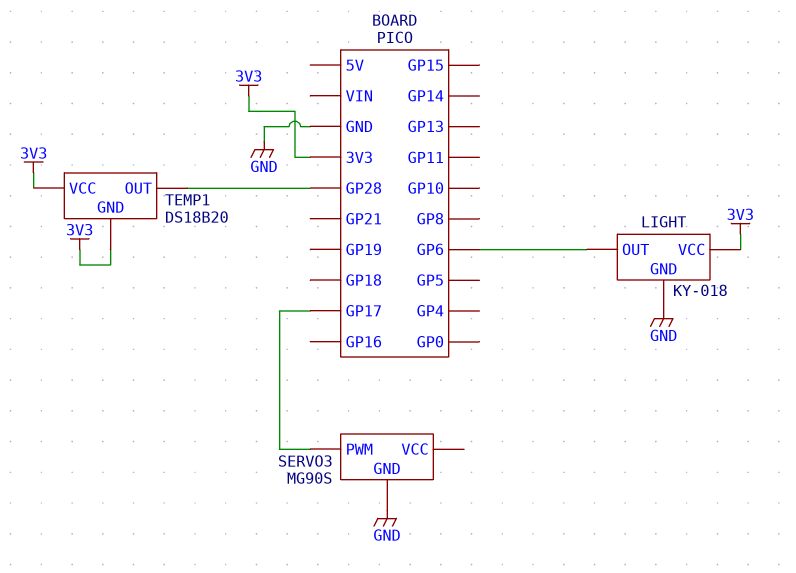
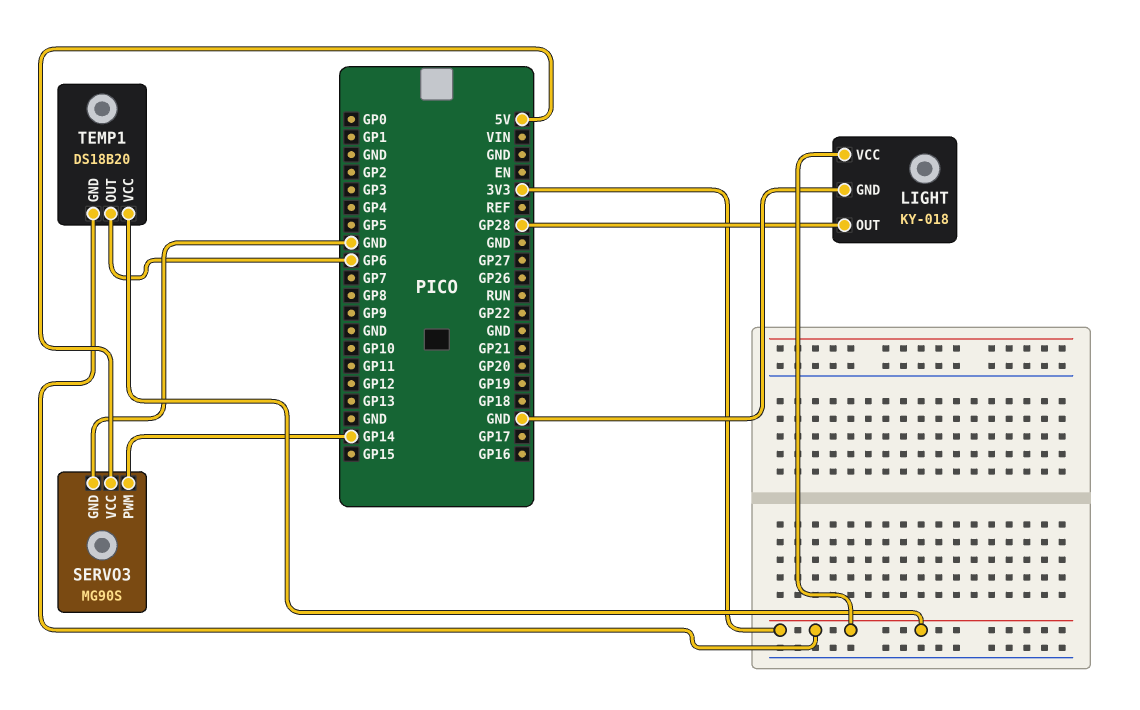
LIGHT pin OUT: GP6 -> GP28
SERVO3 pin PWM: GP17 -> GP14
SERVO3 pin VCC: none -> 5V
TEMP1 pin OUT: GP28 -> GP6

